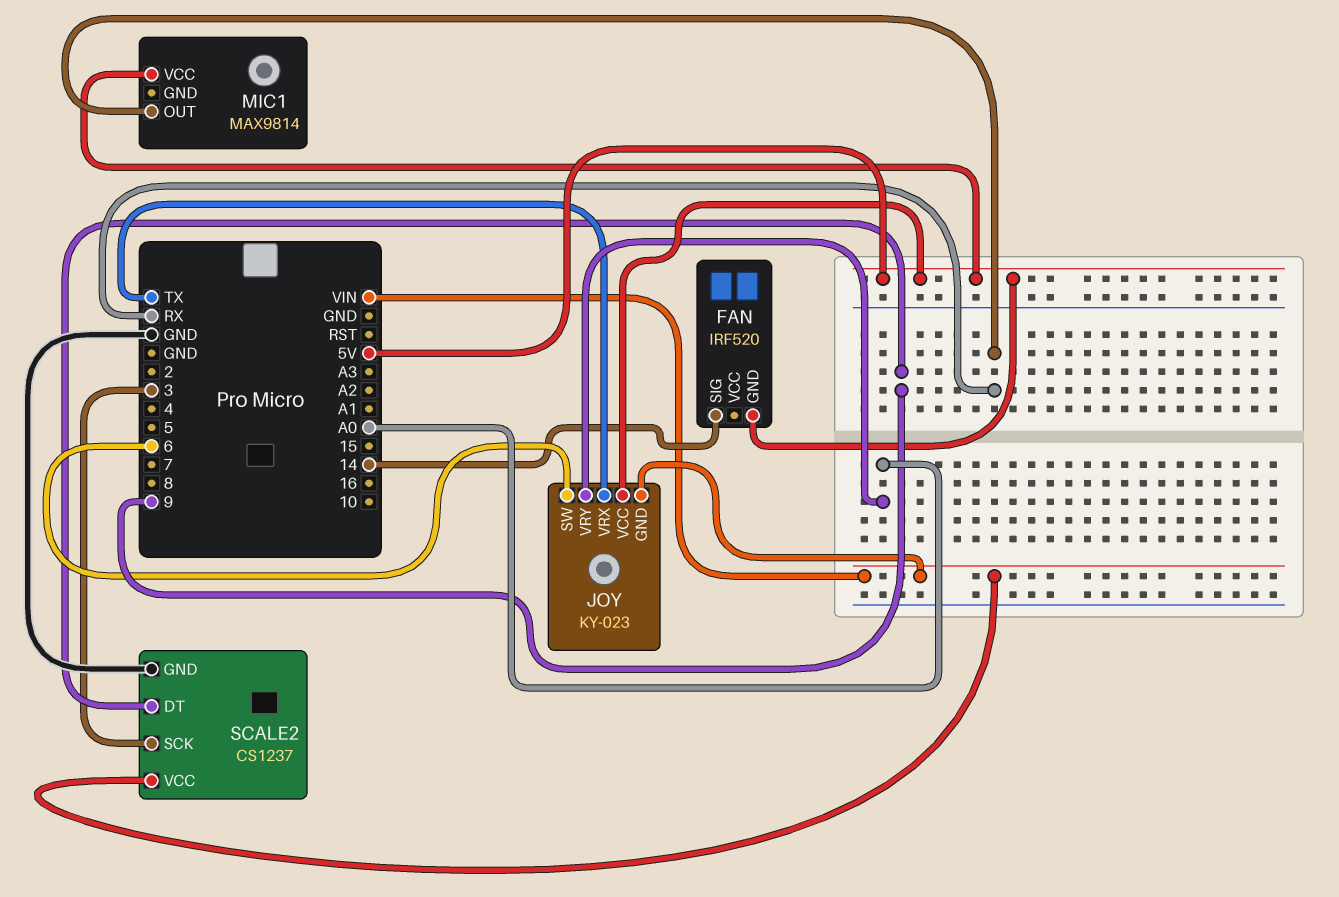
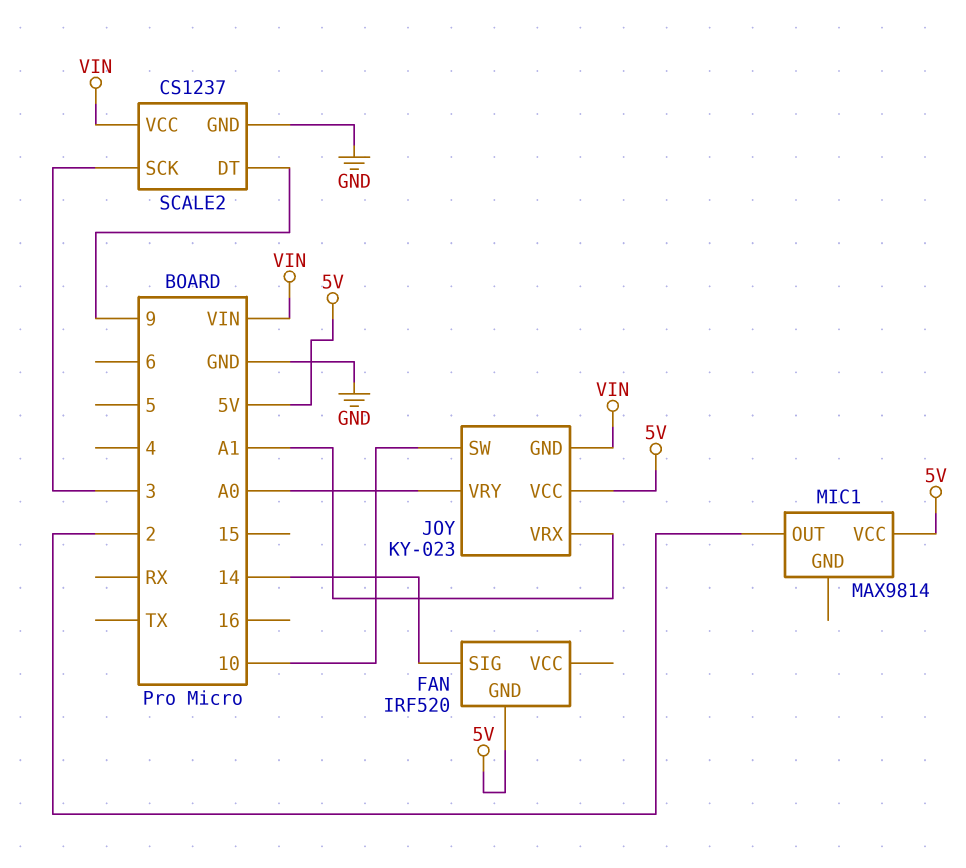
JOY pin SW: 6 -> 10
JOY pin VRX: TX -> A1
MIC1 pin OUT: RX -> 2

